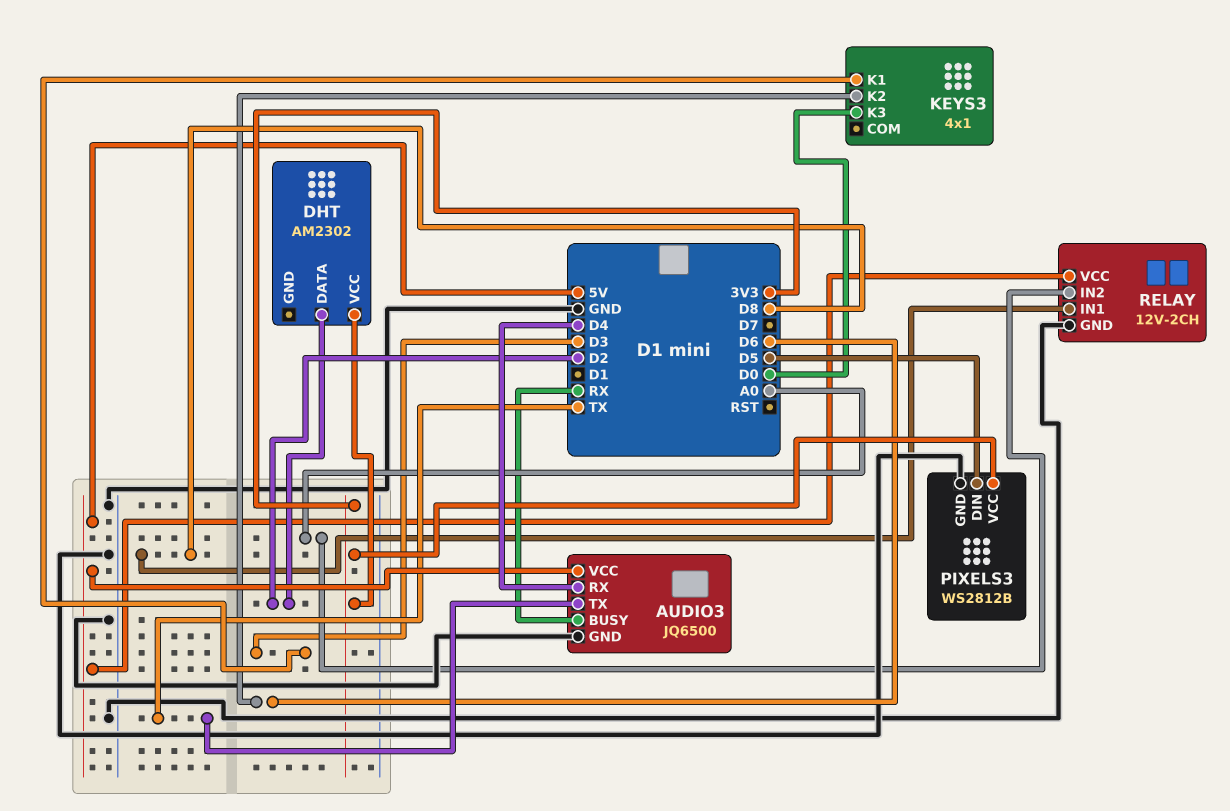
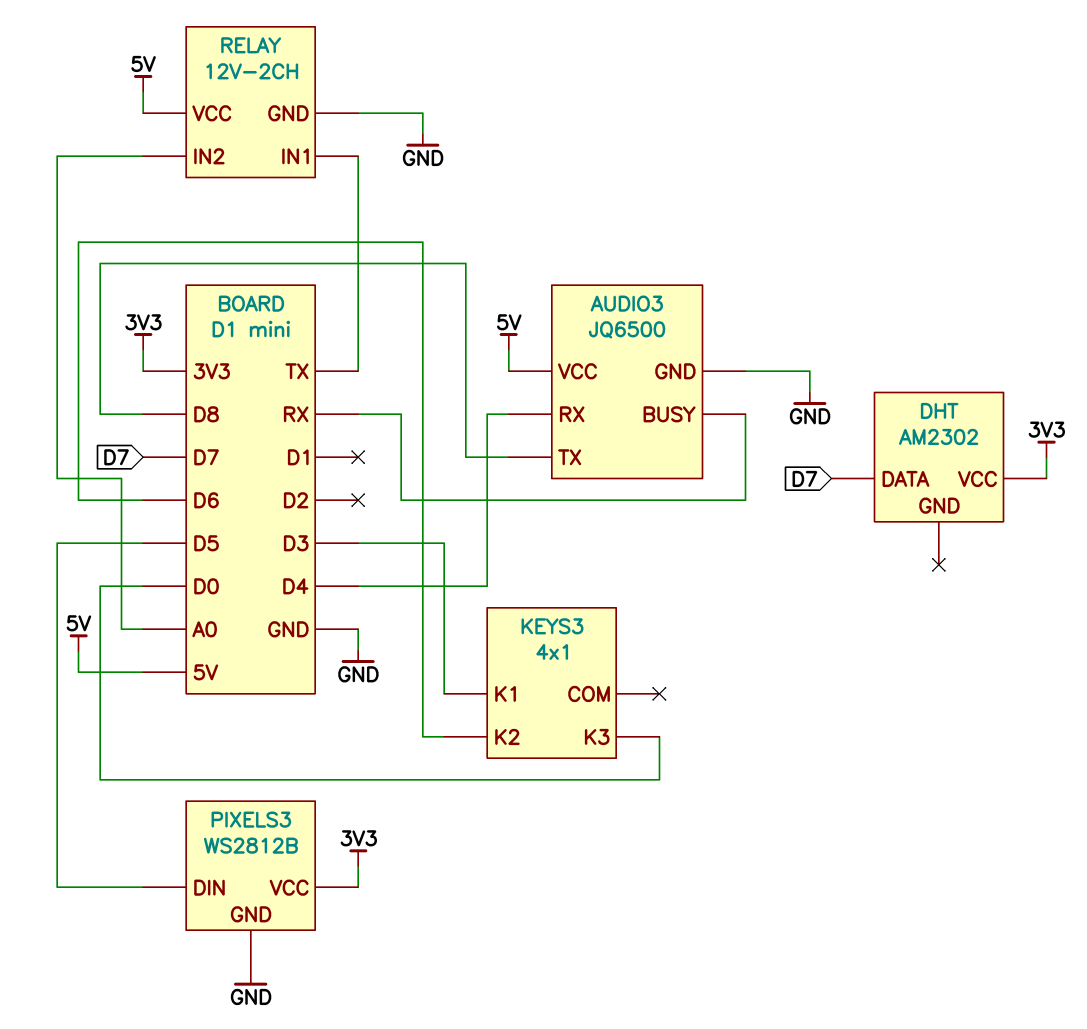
AUDIO3 pin TX: TX -> D8
DHT pin DATA: D2 -> D7
RELAY pin IN1: D8 -> TX

